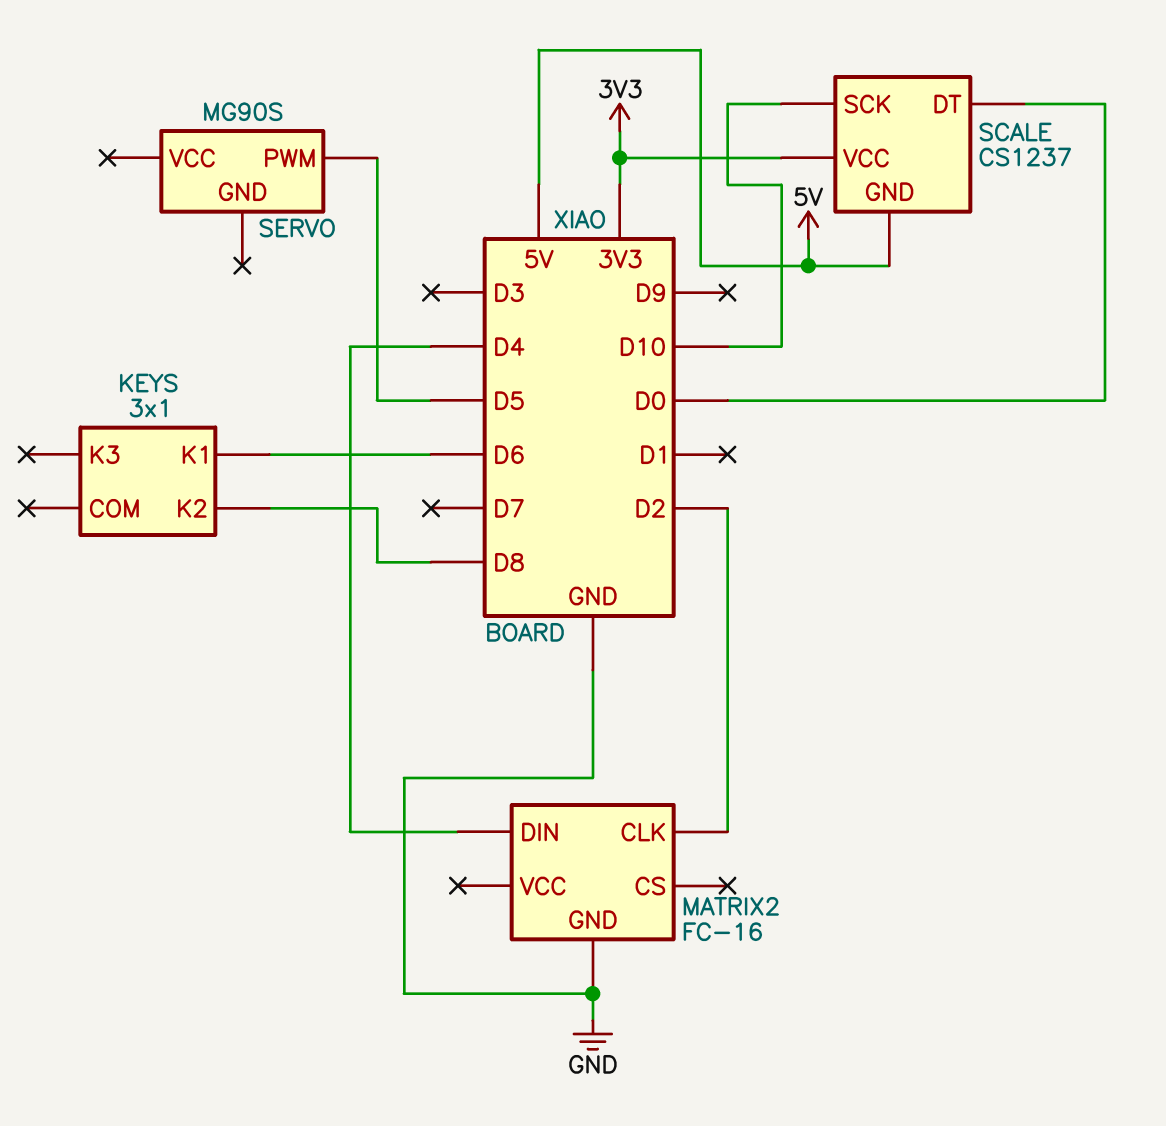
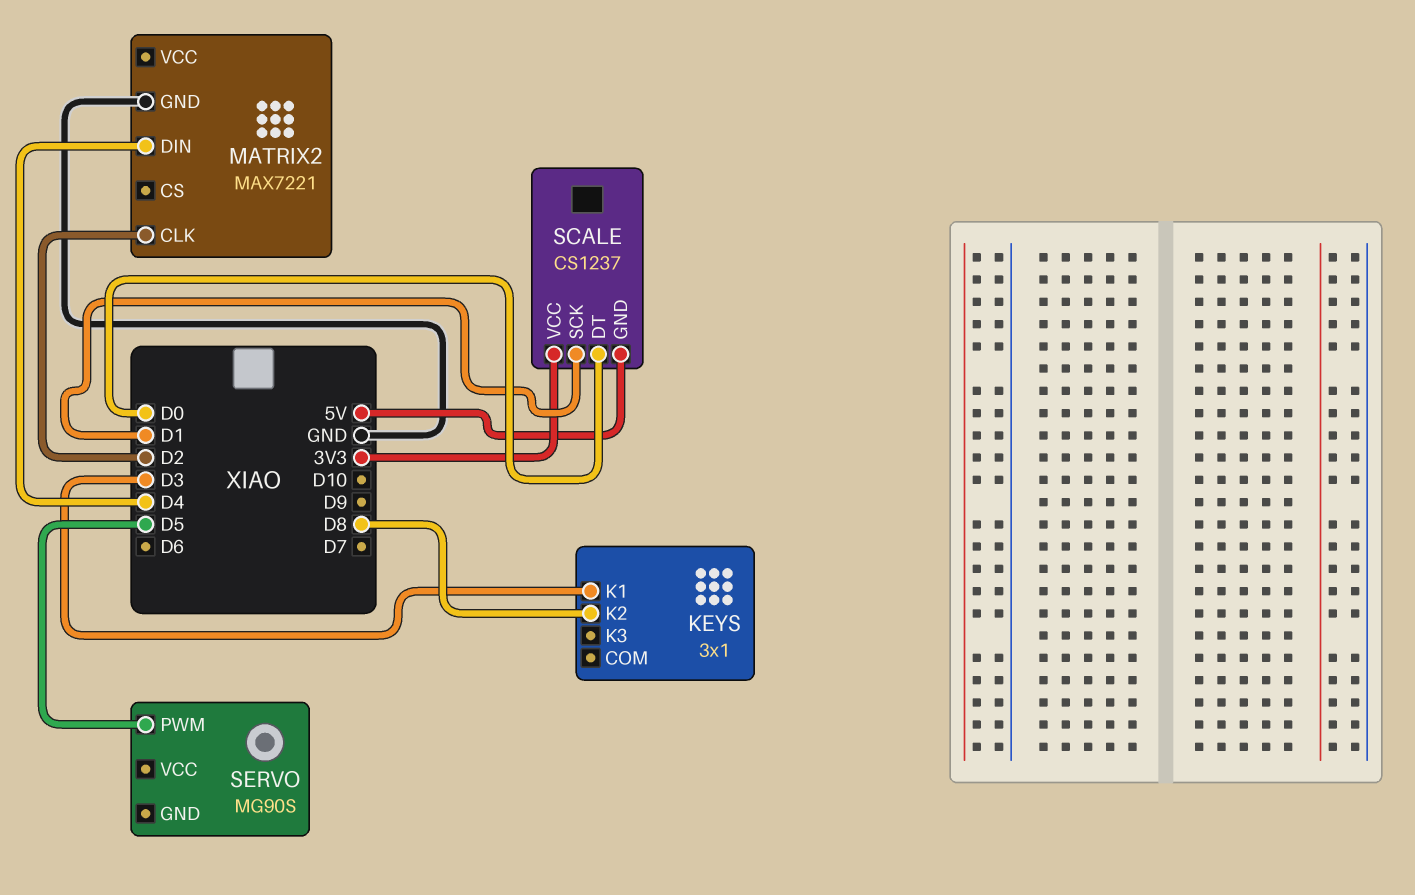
KEYS pin K1: D6 -> D3
MATRIX2: FC-16 -> MAX7221
SCALE pin SCK: D10 -> D1

